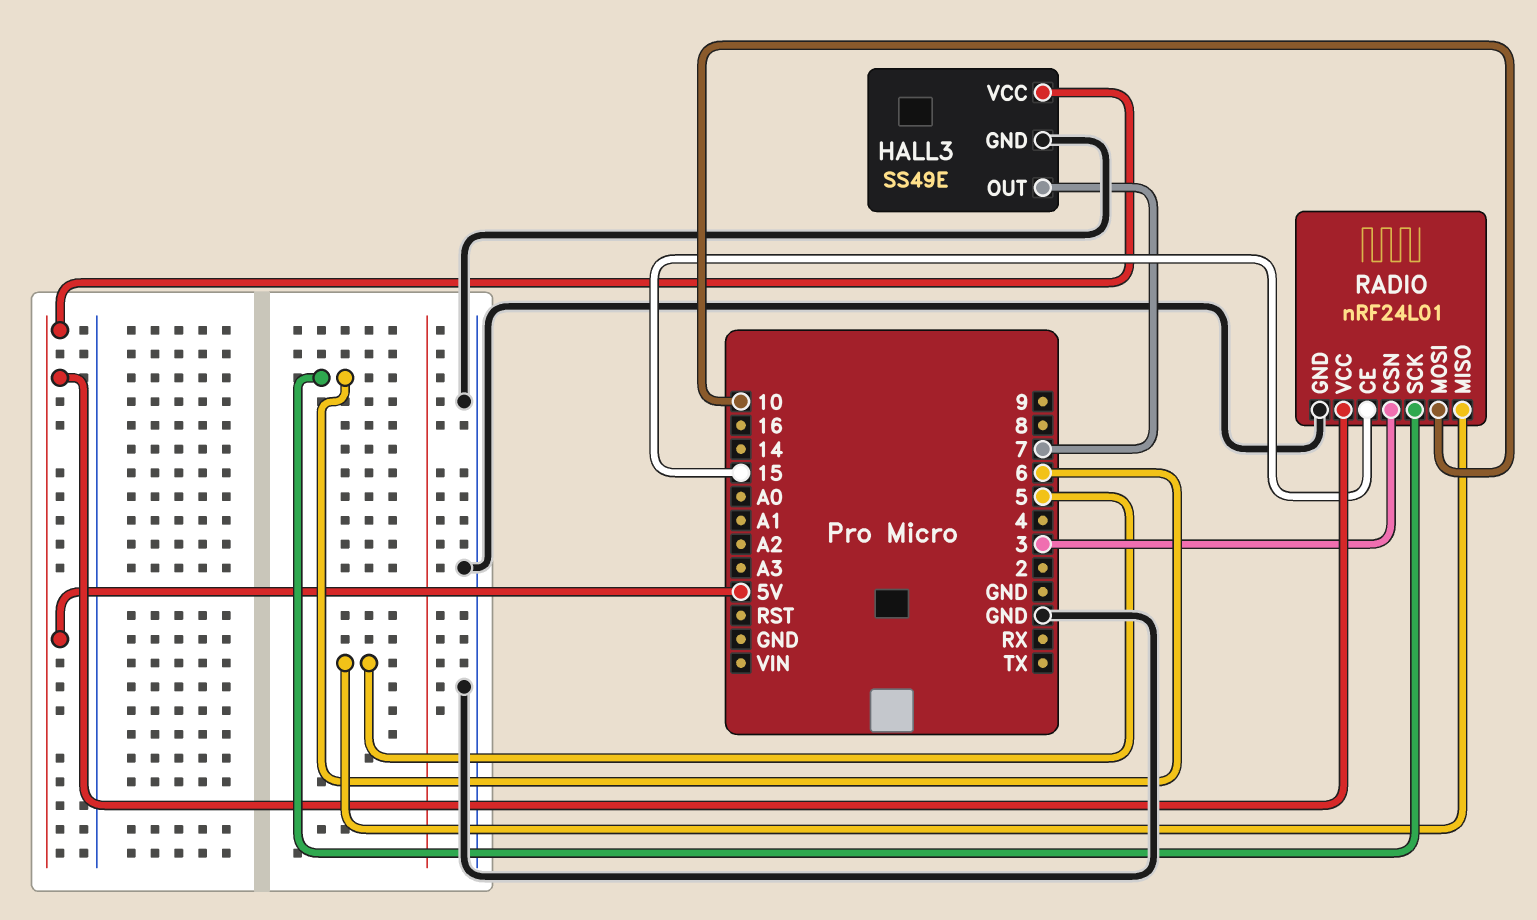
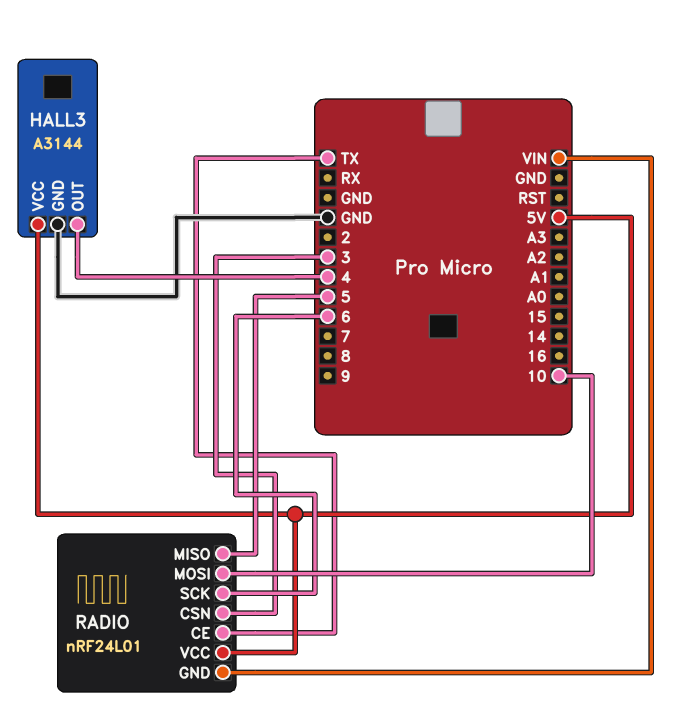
HALL3: SS49E -> A3144
HALL3 pin OUT: 7 -> 4
RADIO pin CE: 15 -> TX
RADIO pin GND: GND -> VIN

